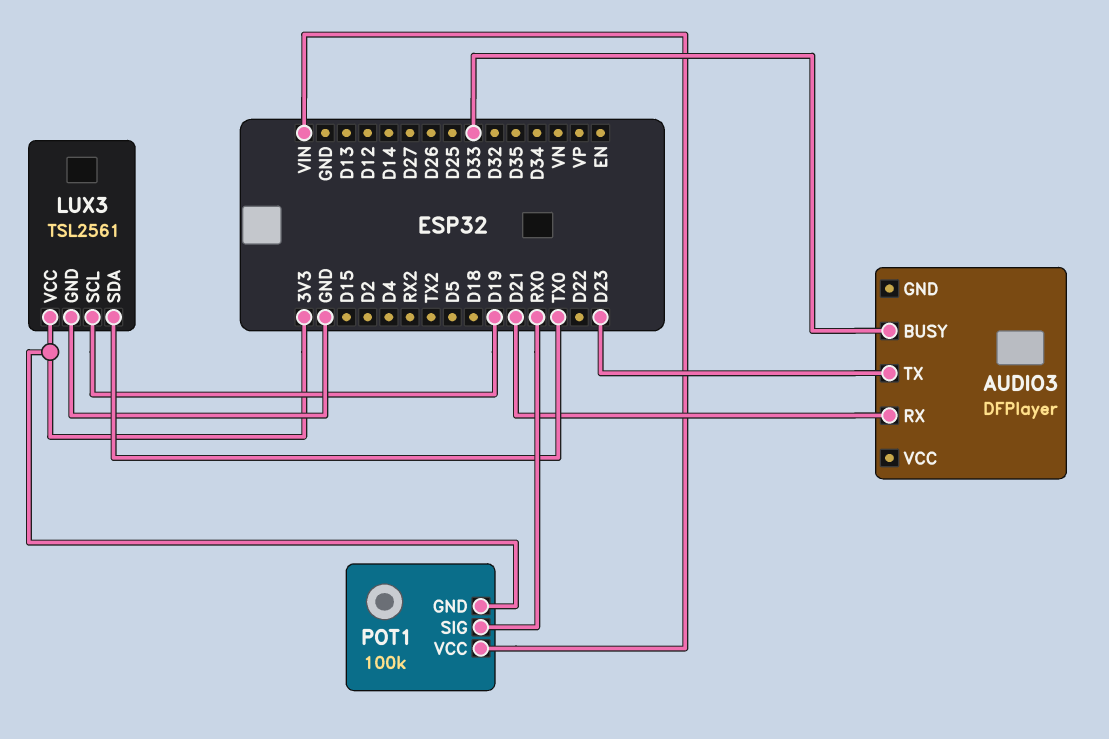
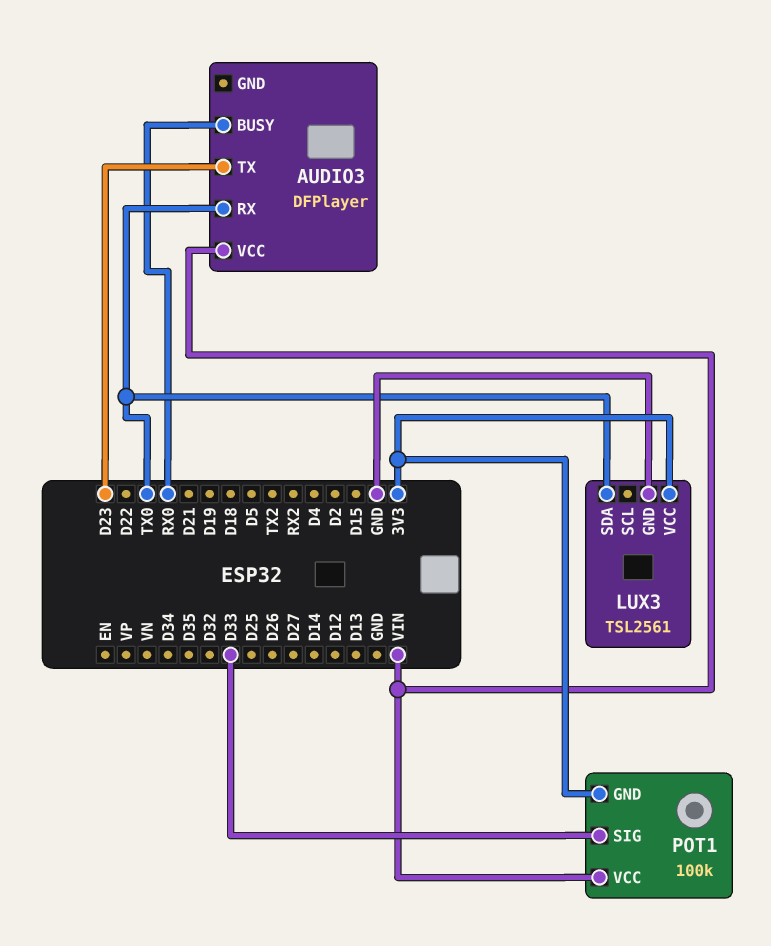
AUDIO3 pin BUSY: D33 -> RX0
AUDIO3 pin RX: D21 -> TX0
AUDIO3 pin VCC: none -> VIN
LUX3 pin SCL: D19 -> none
POT1 pin SIG: RX0 -> D33

